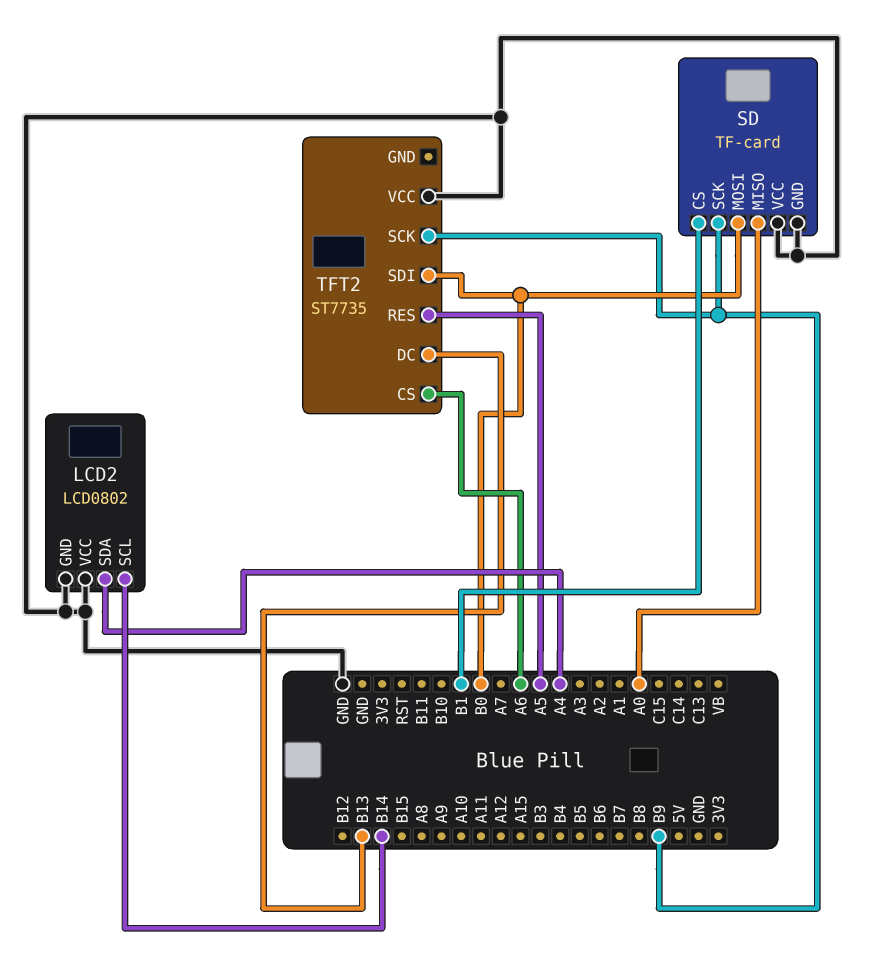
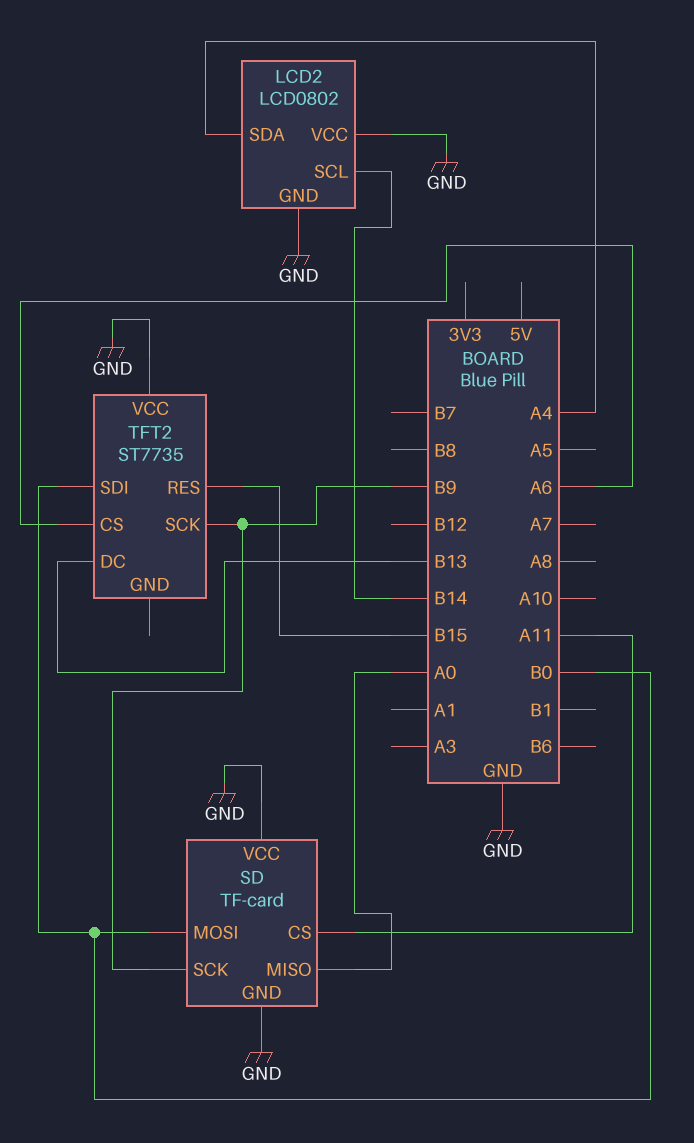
SD pin CS: B1 -> A11
TFT2 pin RES: A5 -> B15

